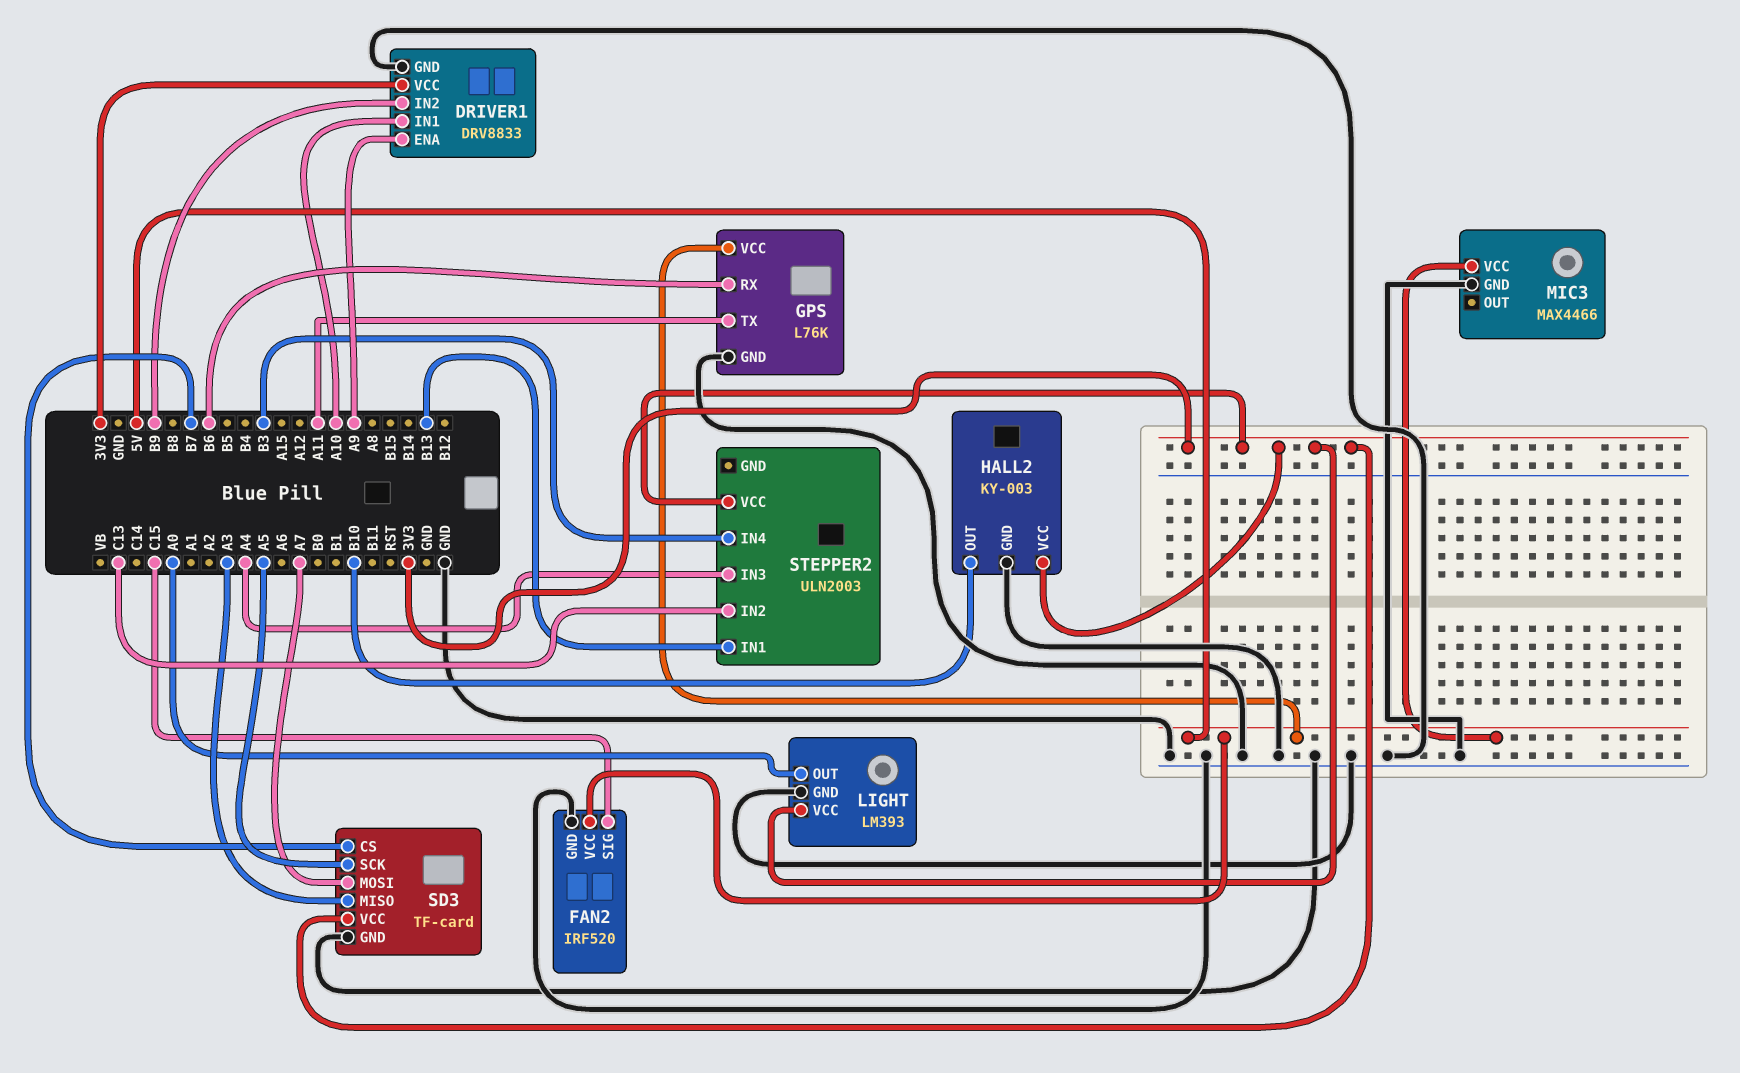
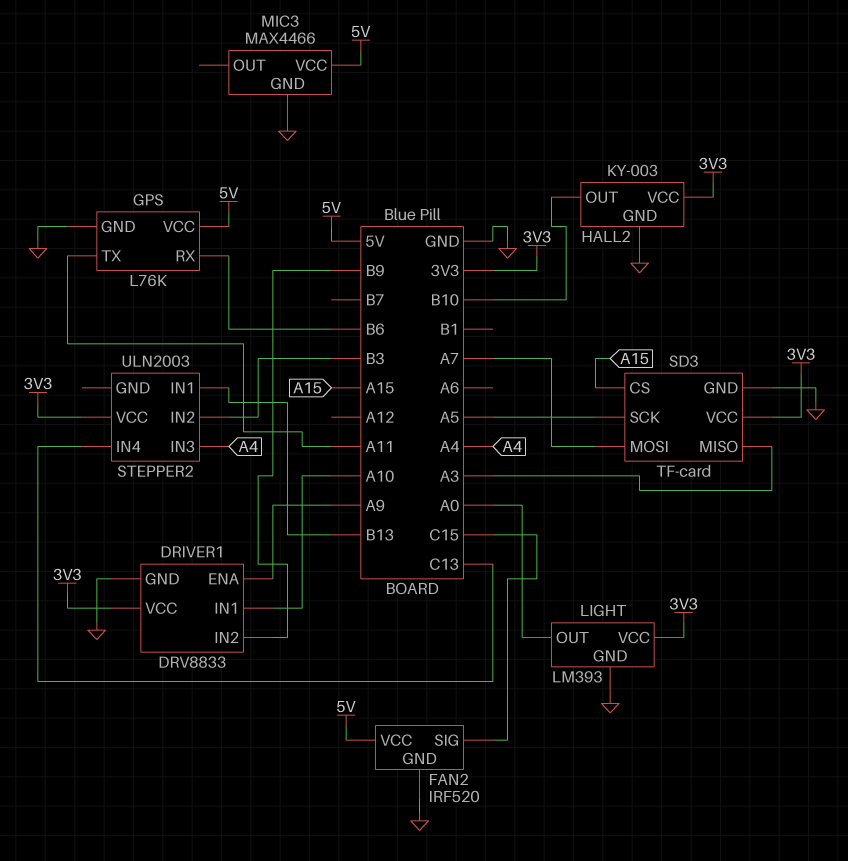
SD3 pin CS: B7 -> A15
STEPPER2 pin IN2: C13 -> B3
STEPPER2 pin IN4: B3 -> C13

